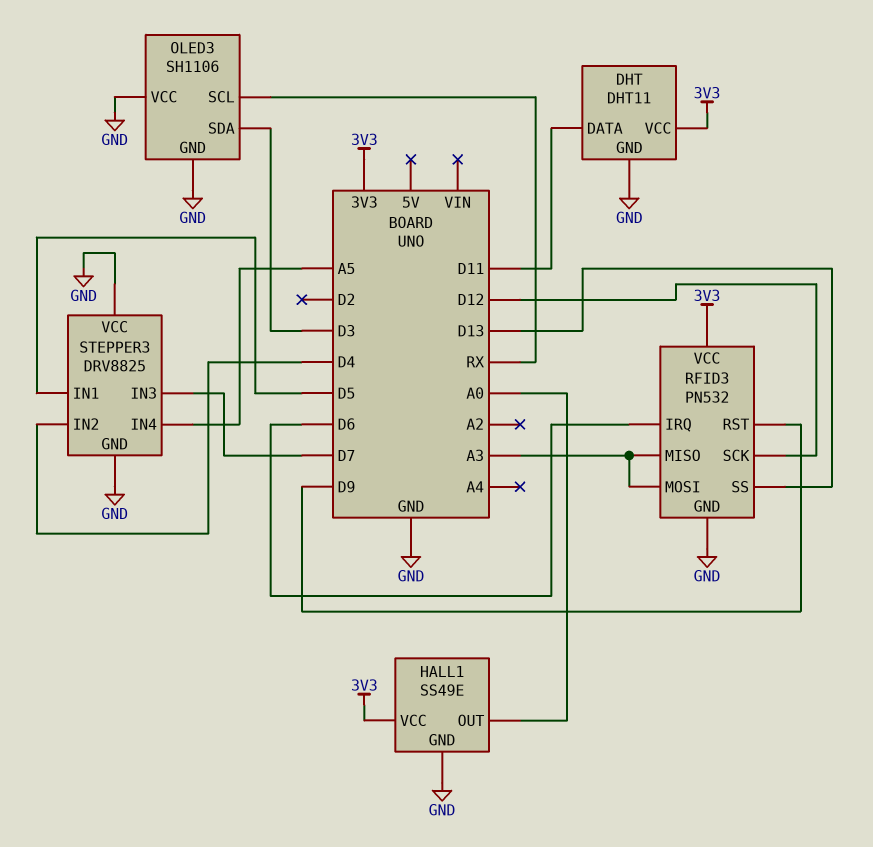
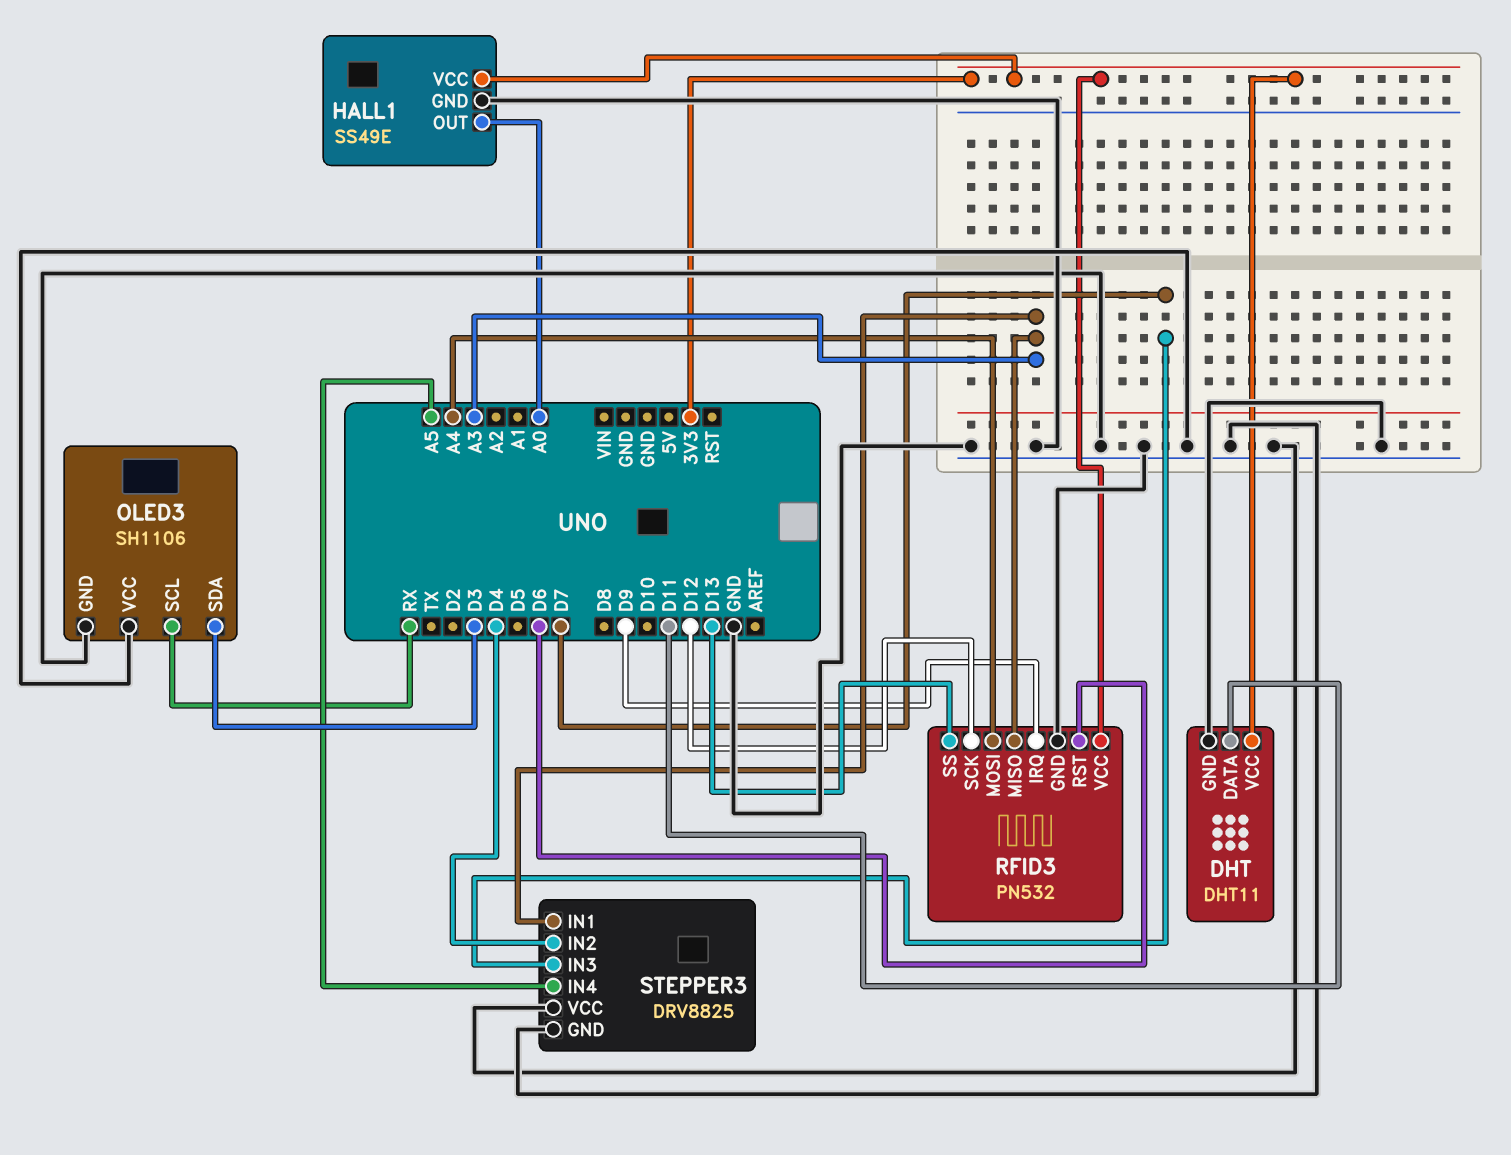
RFID3 pin IRQ: D6 -> D9
RFID3 pin MOSI: A3 -> A4
RFID3 pin RST: D9 -> D6
STEPPER3 pin IN1: D5 -> A3

